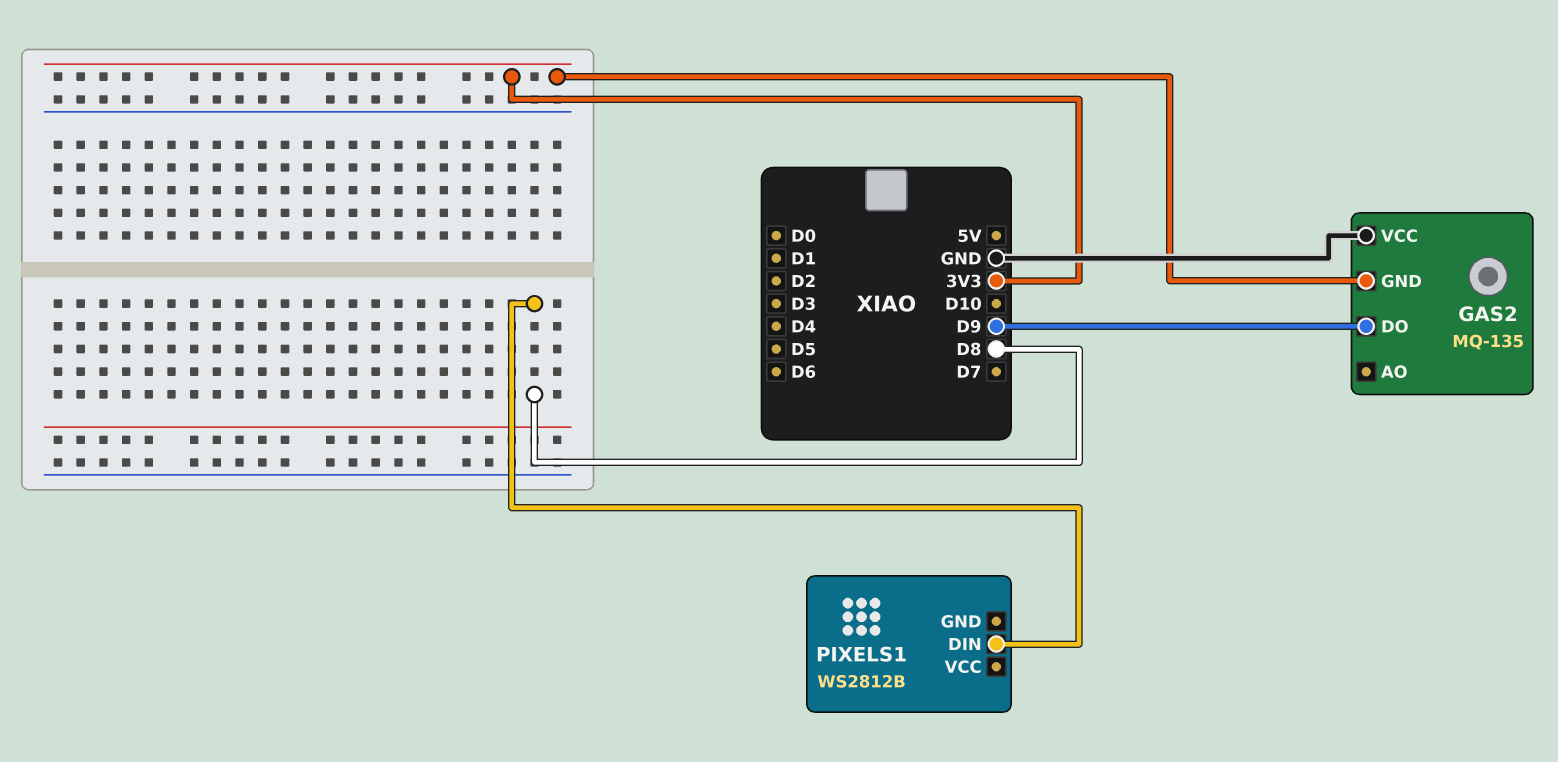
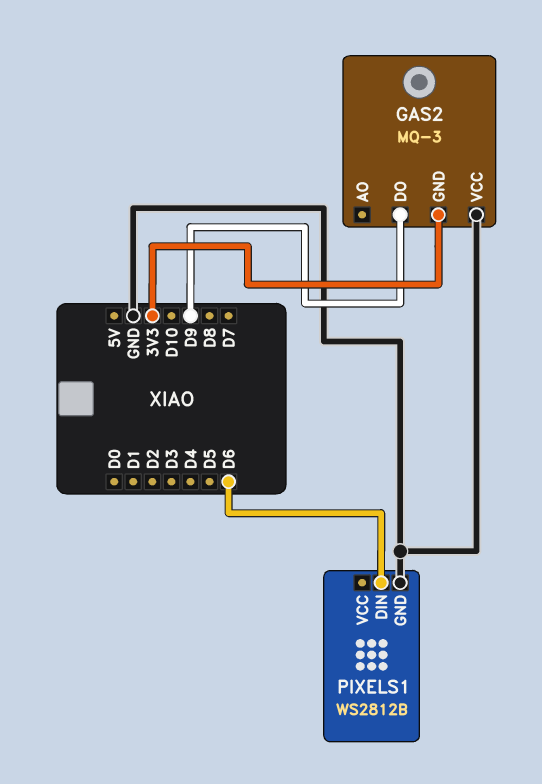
GAS2: MQ-135 -> MQ-3
PIXELS1 pin DIN: D8 -> D6
PIXELS1 pin GND: none -> GND

